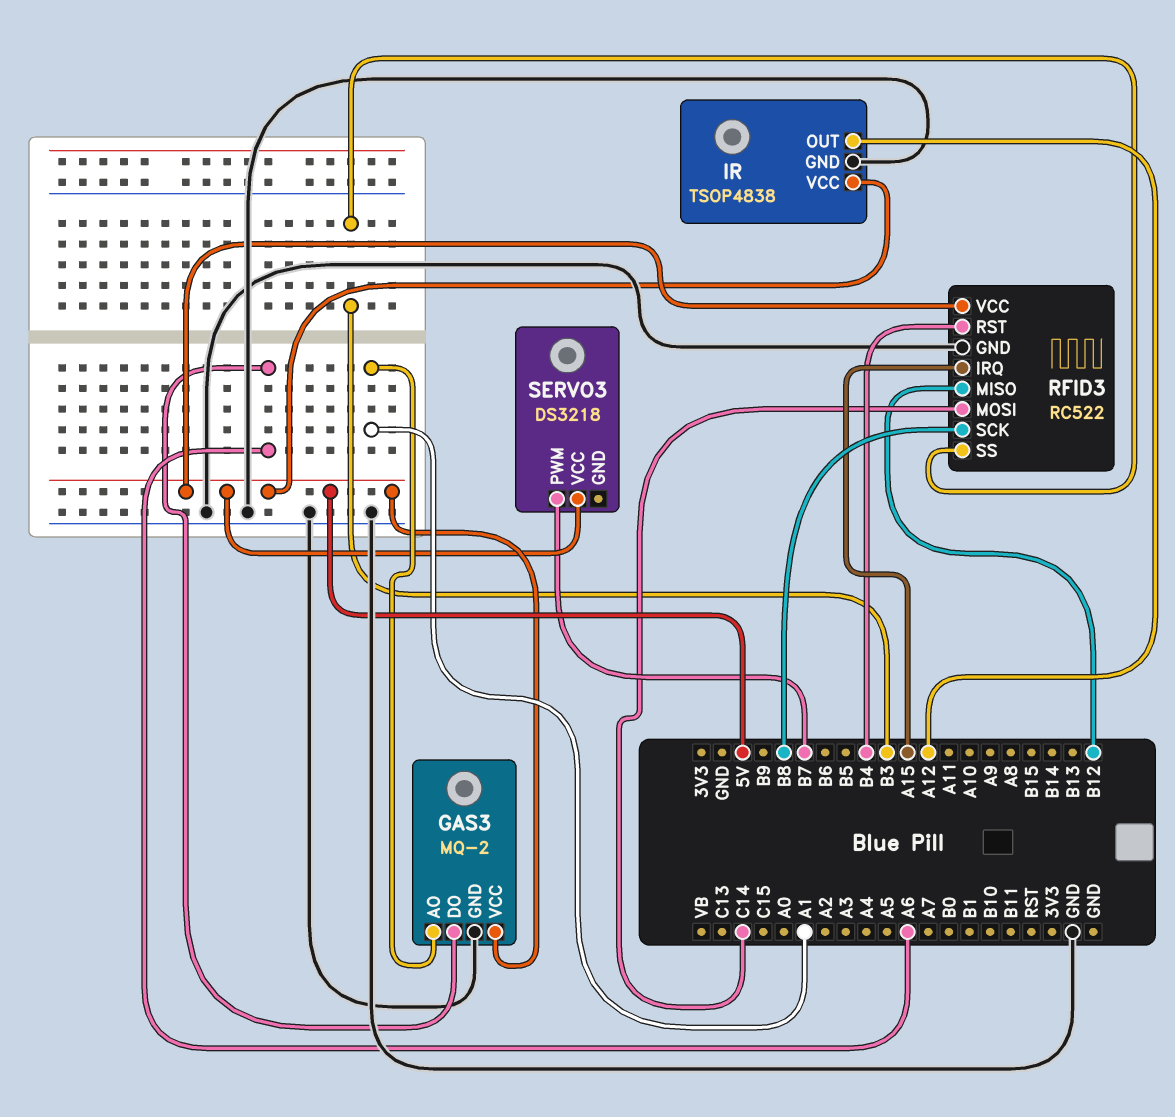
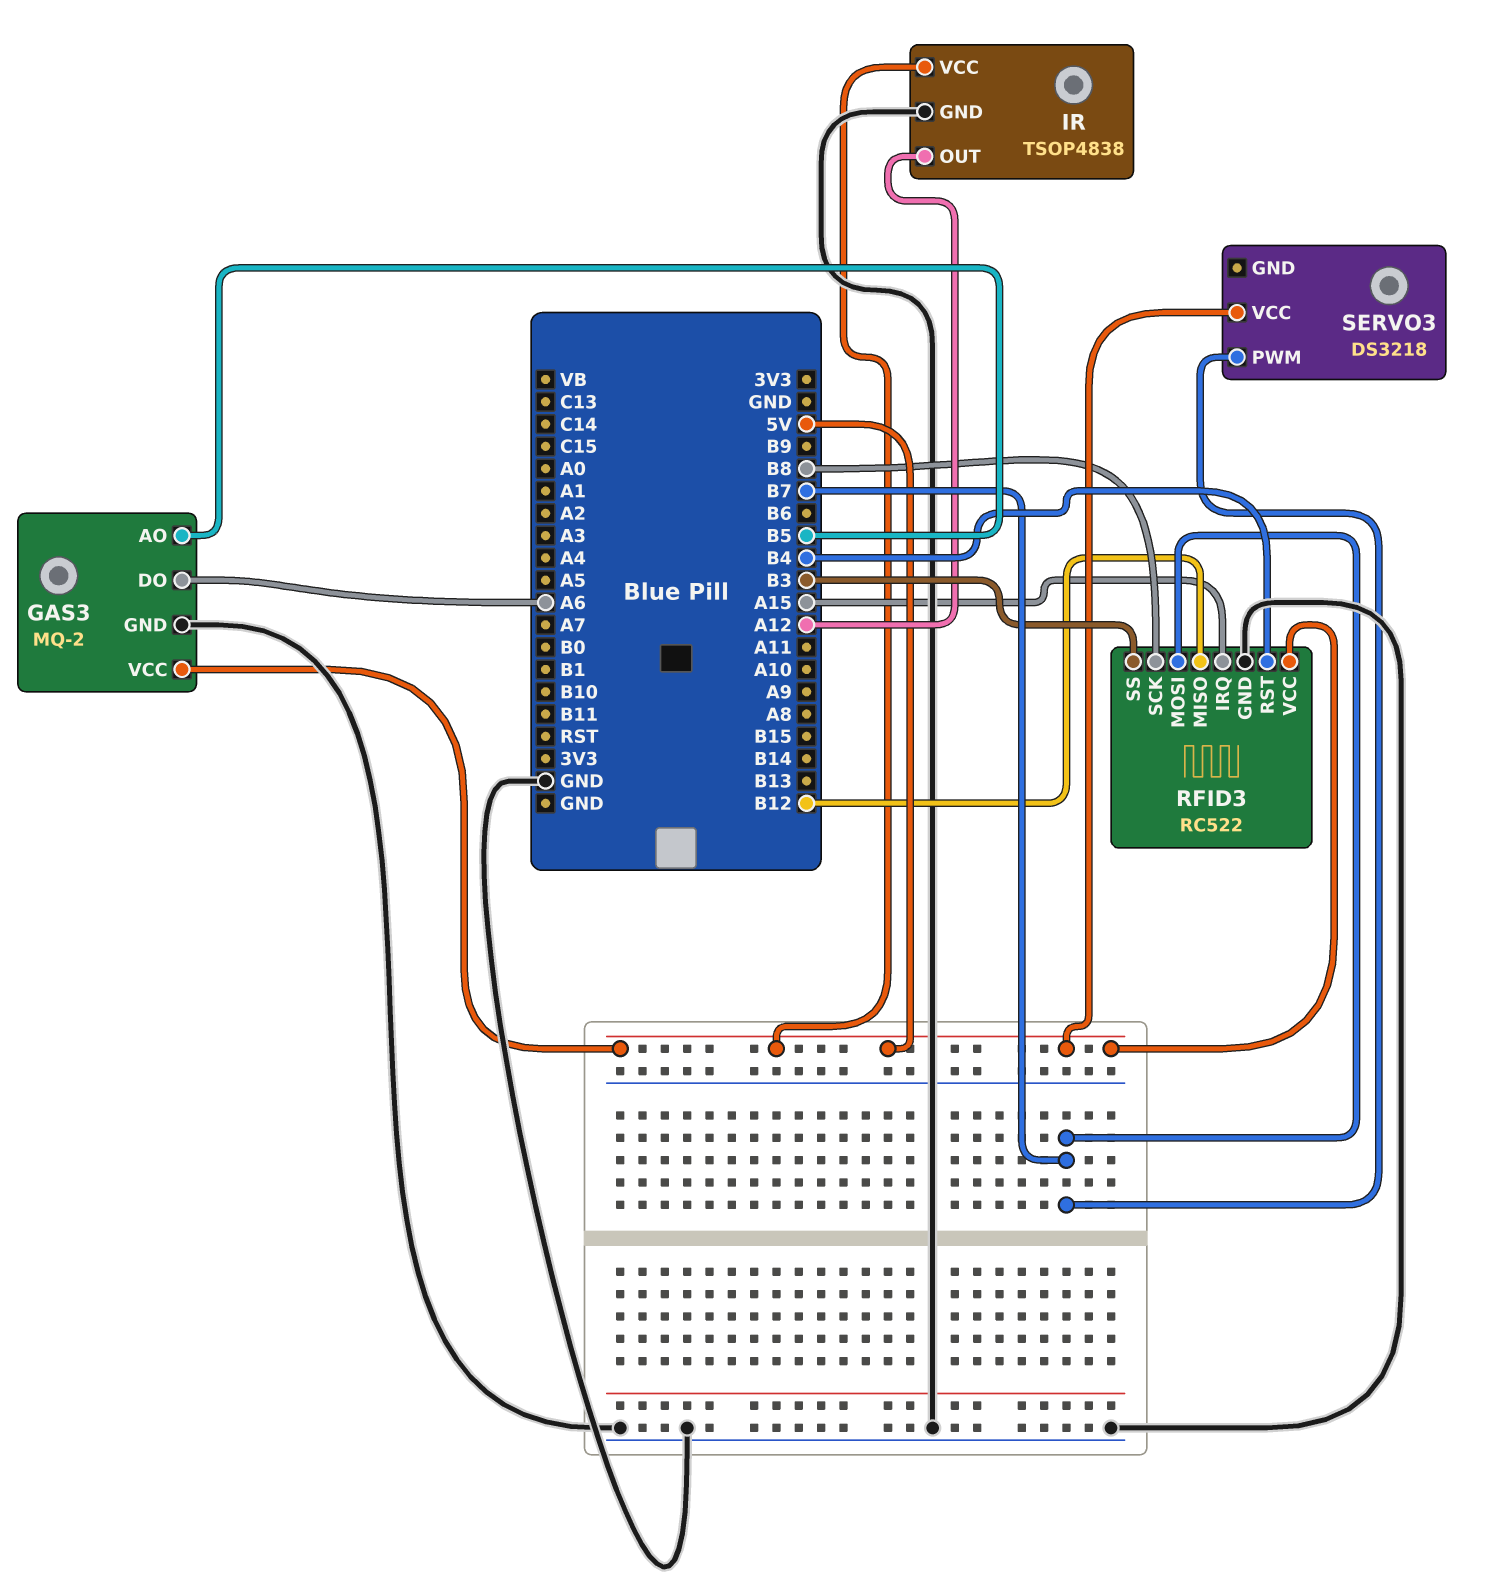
GAS3 pin AO: A1 -> B5
RFID3 pin MOSI: C14 -> B7

